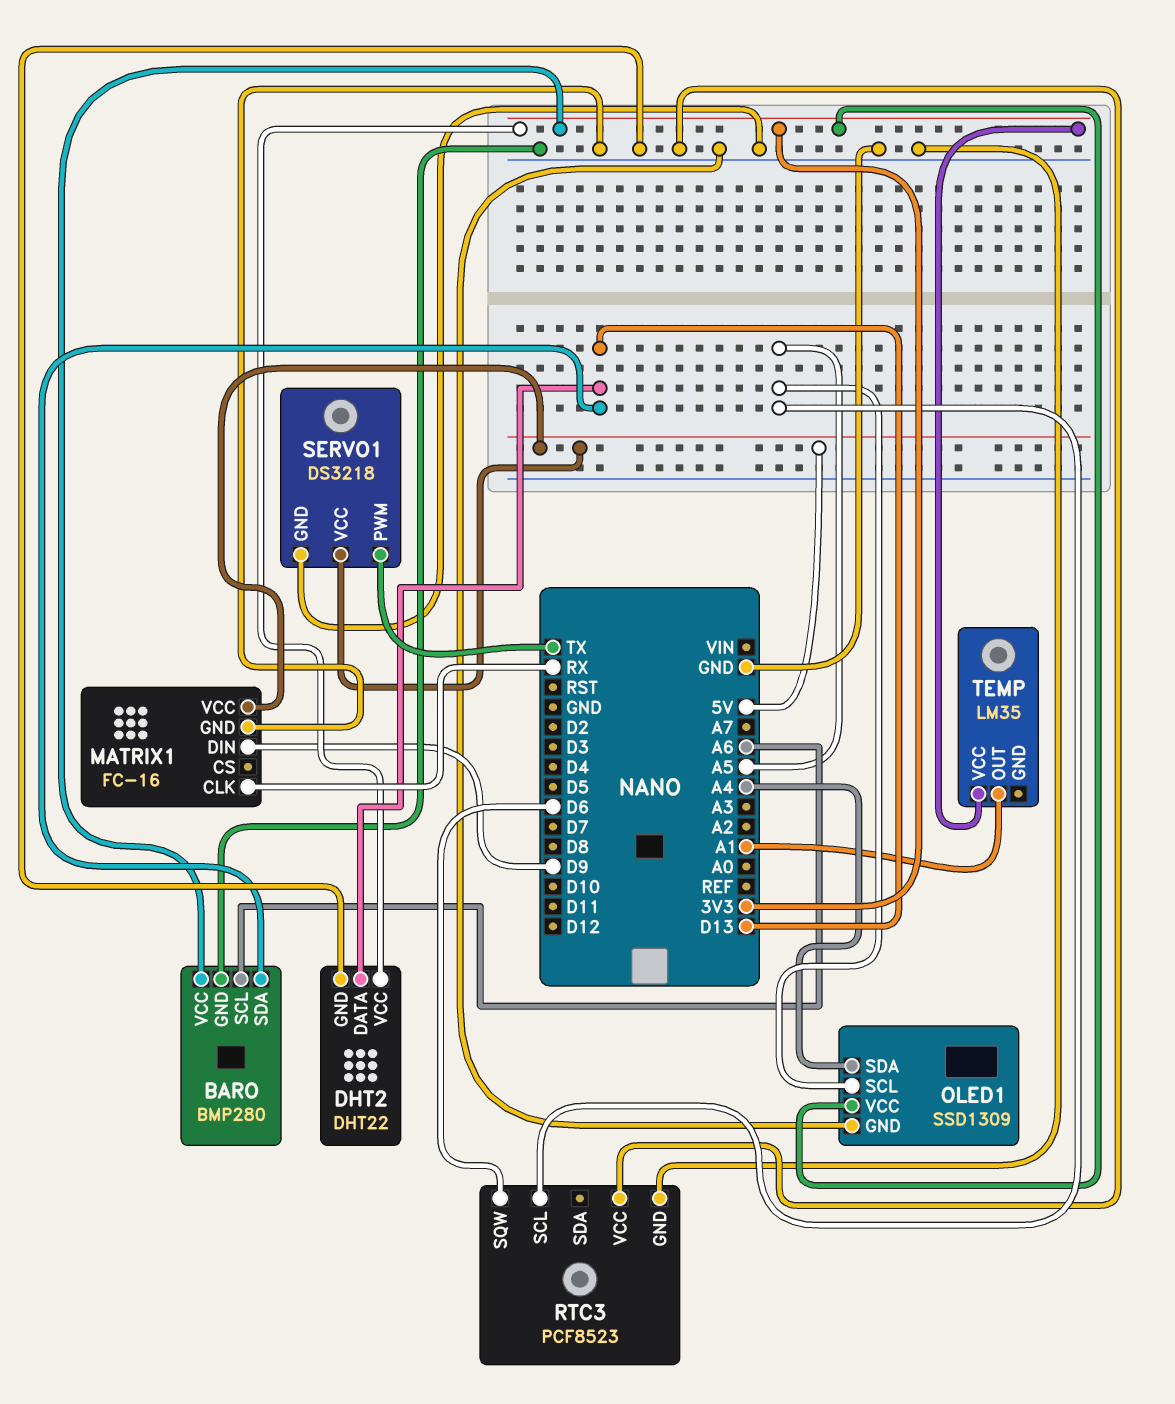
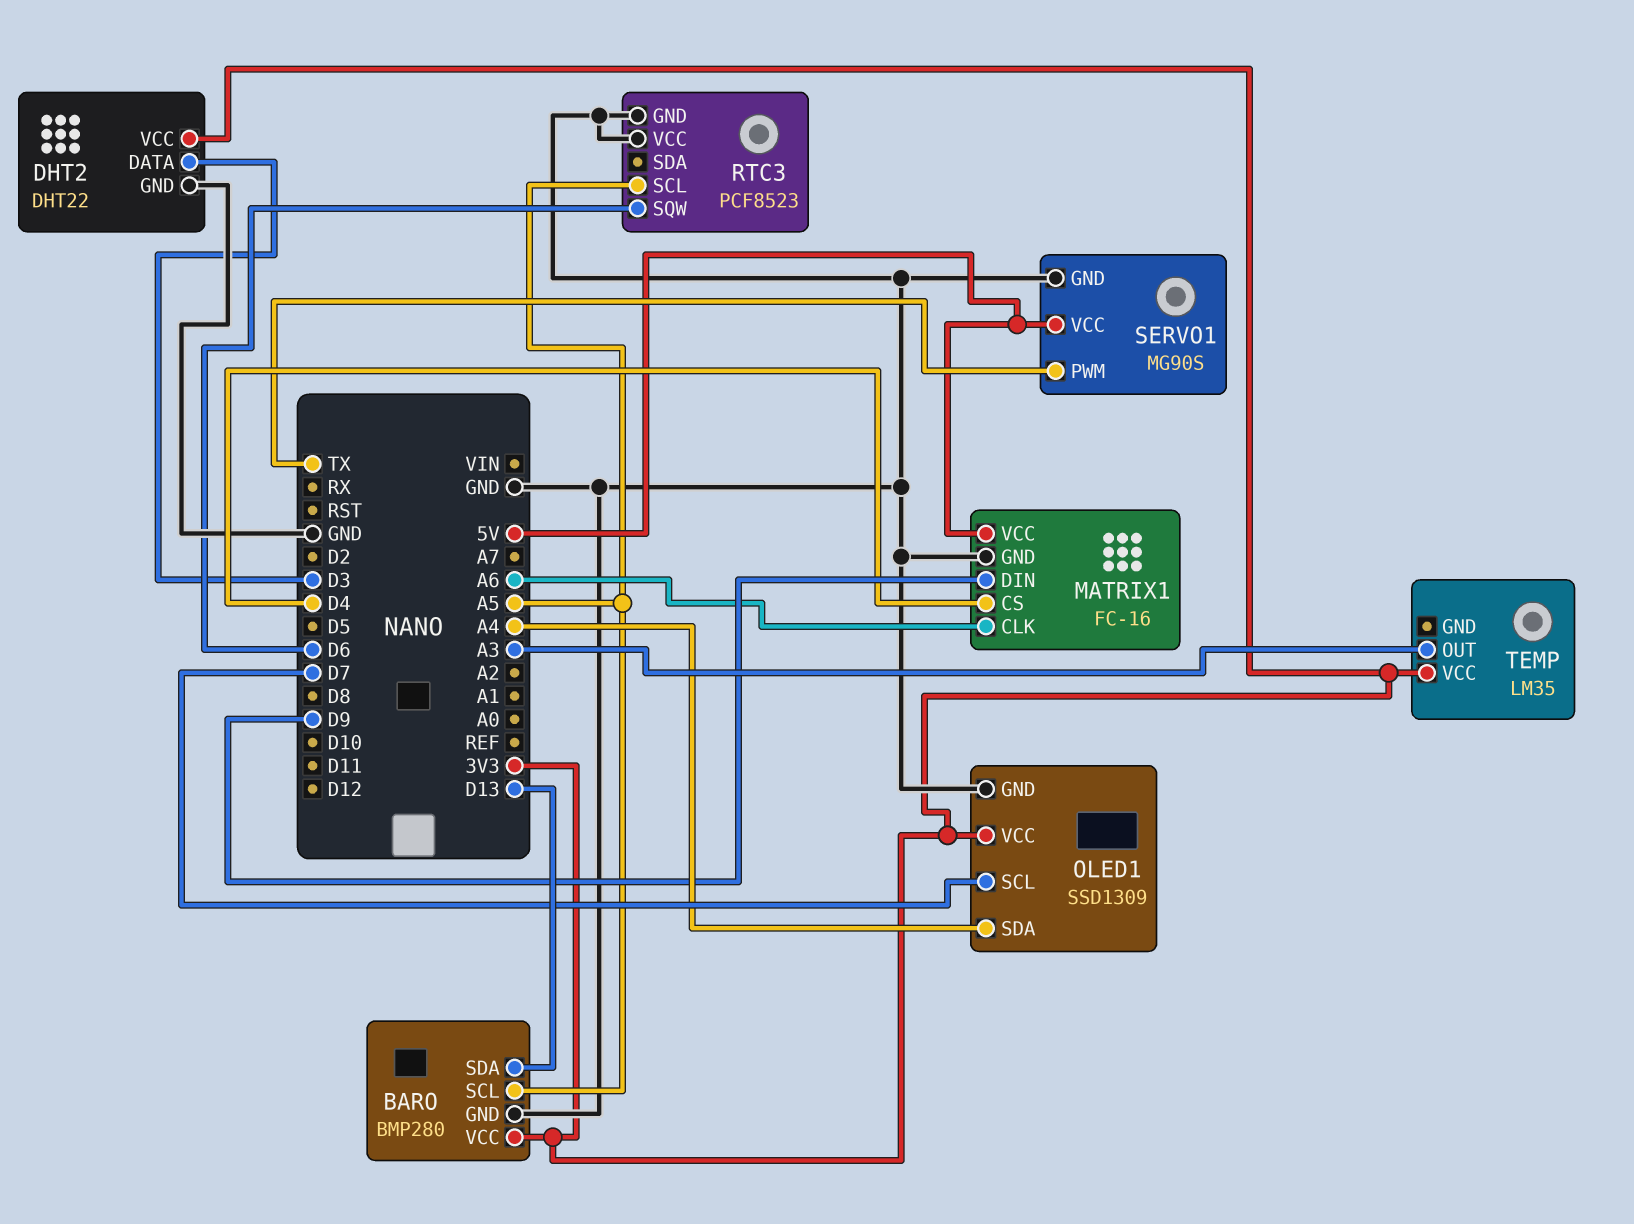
BARO pin SCL: A6 -> A5
DHT2 pin DATA: D13 -> D3
MATRIX1 pin CLK: RX -> A6
MATRIX1 pin CS: none -> D4
OLED1 pin SCL: A5 -> D7
SERVO1: DS3218 -> MG90S
TEMP pin OUT: A1 -> A3

